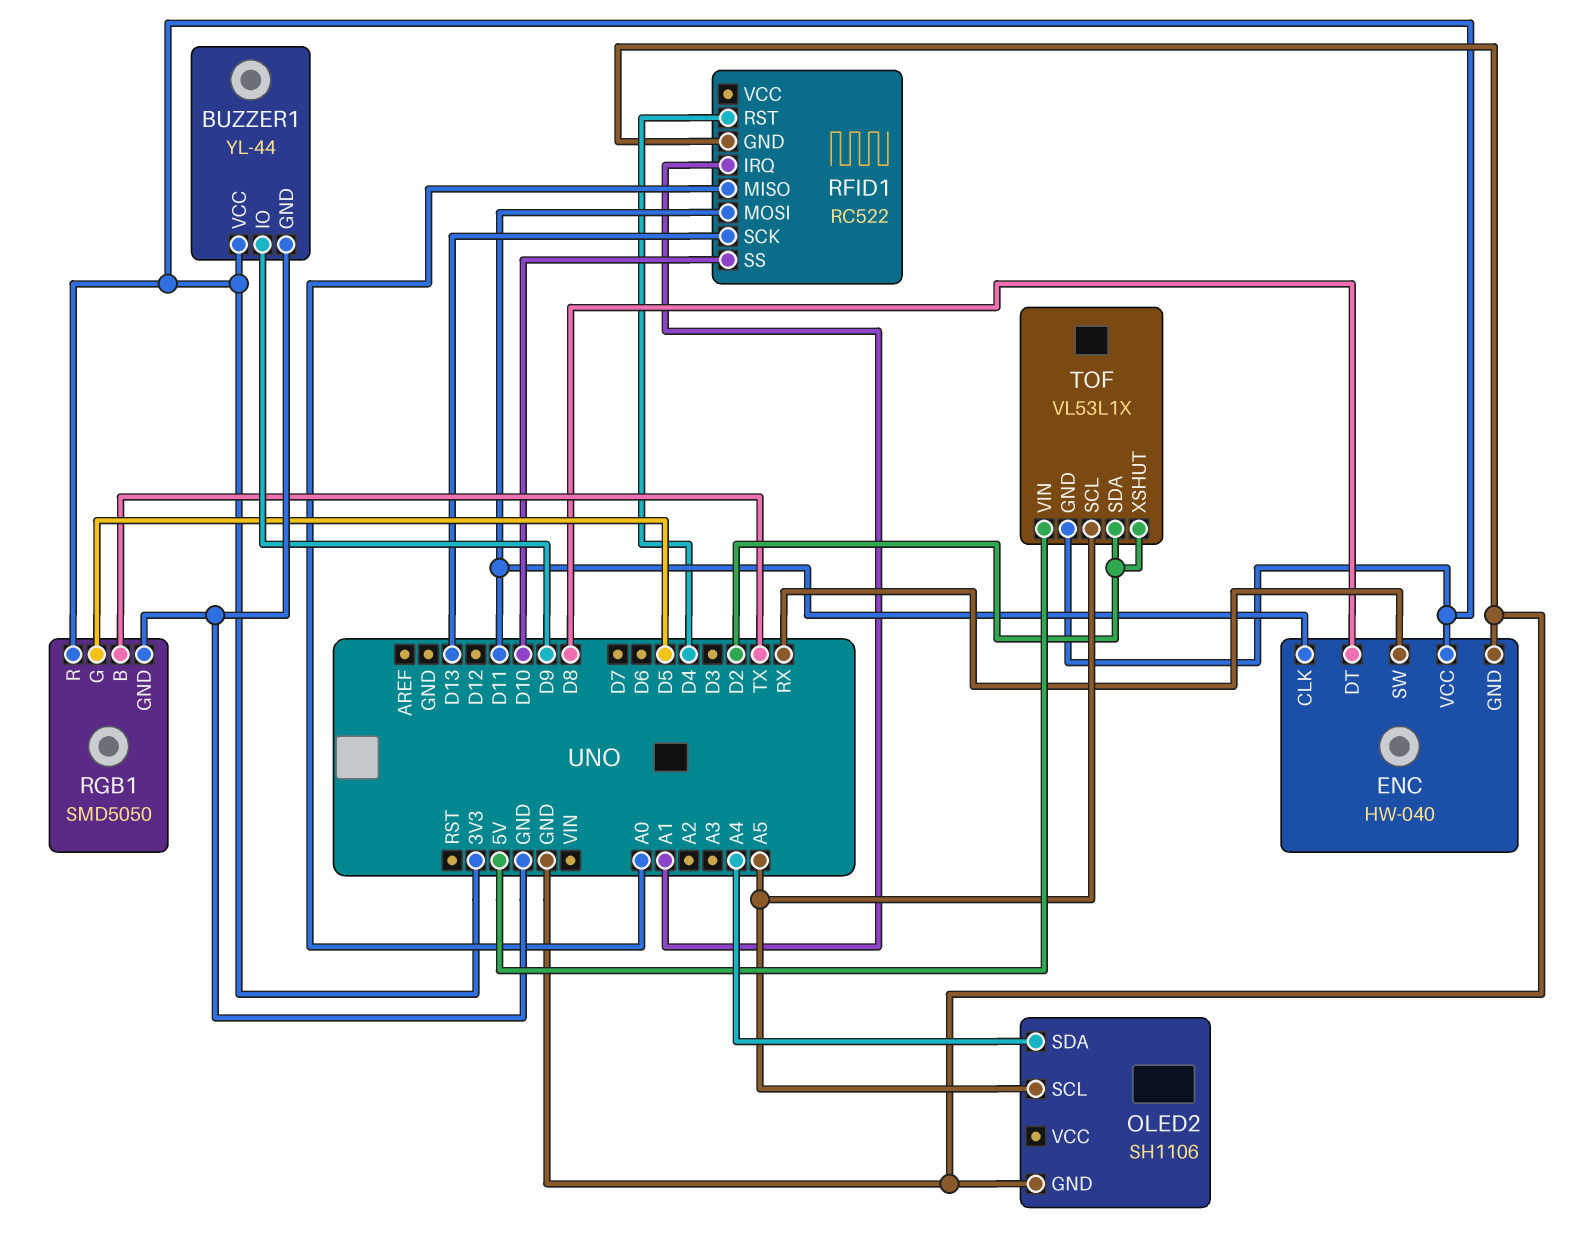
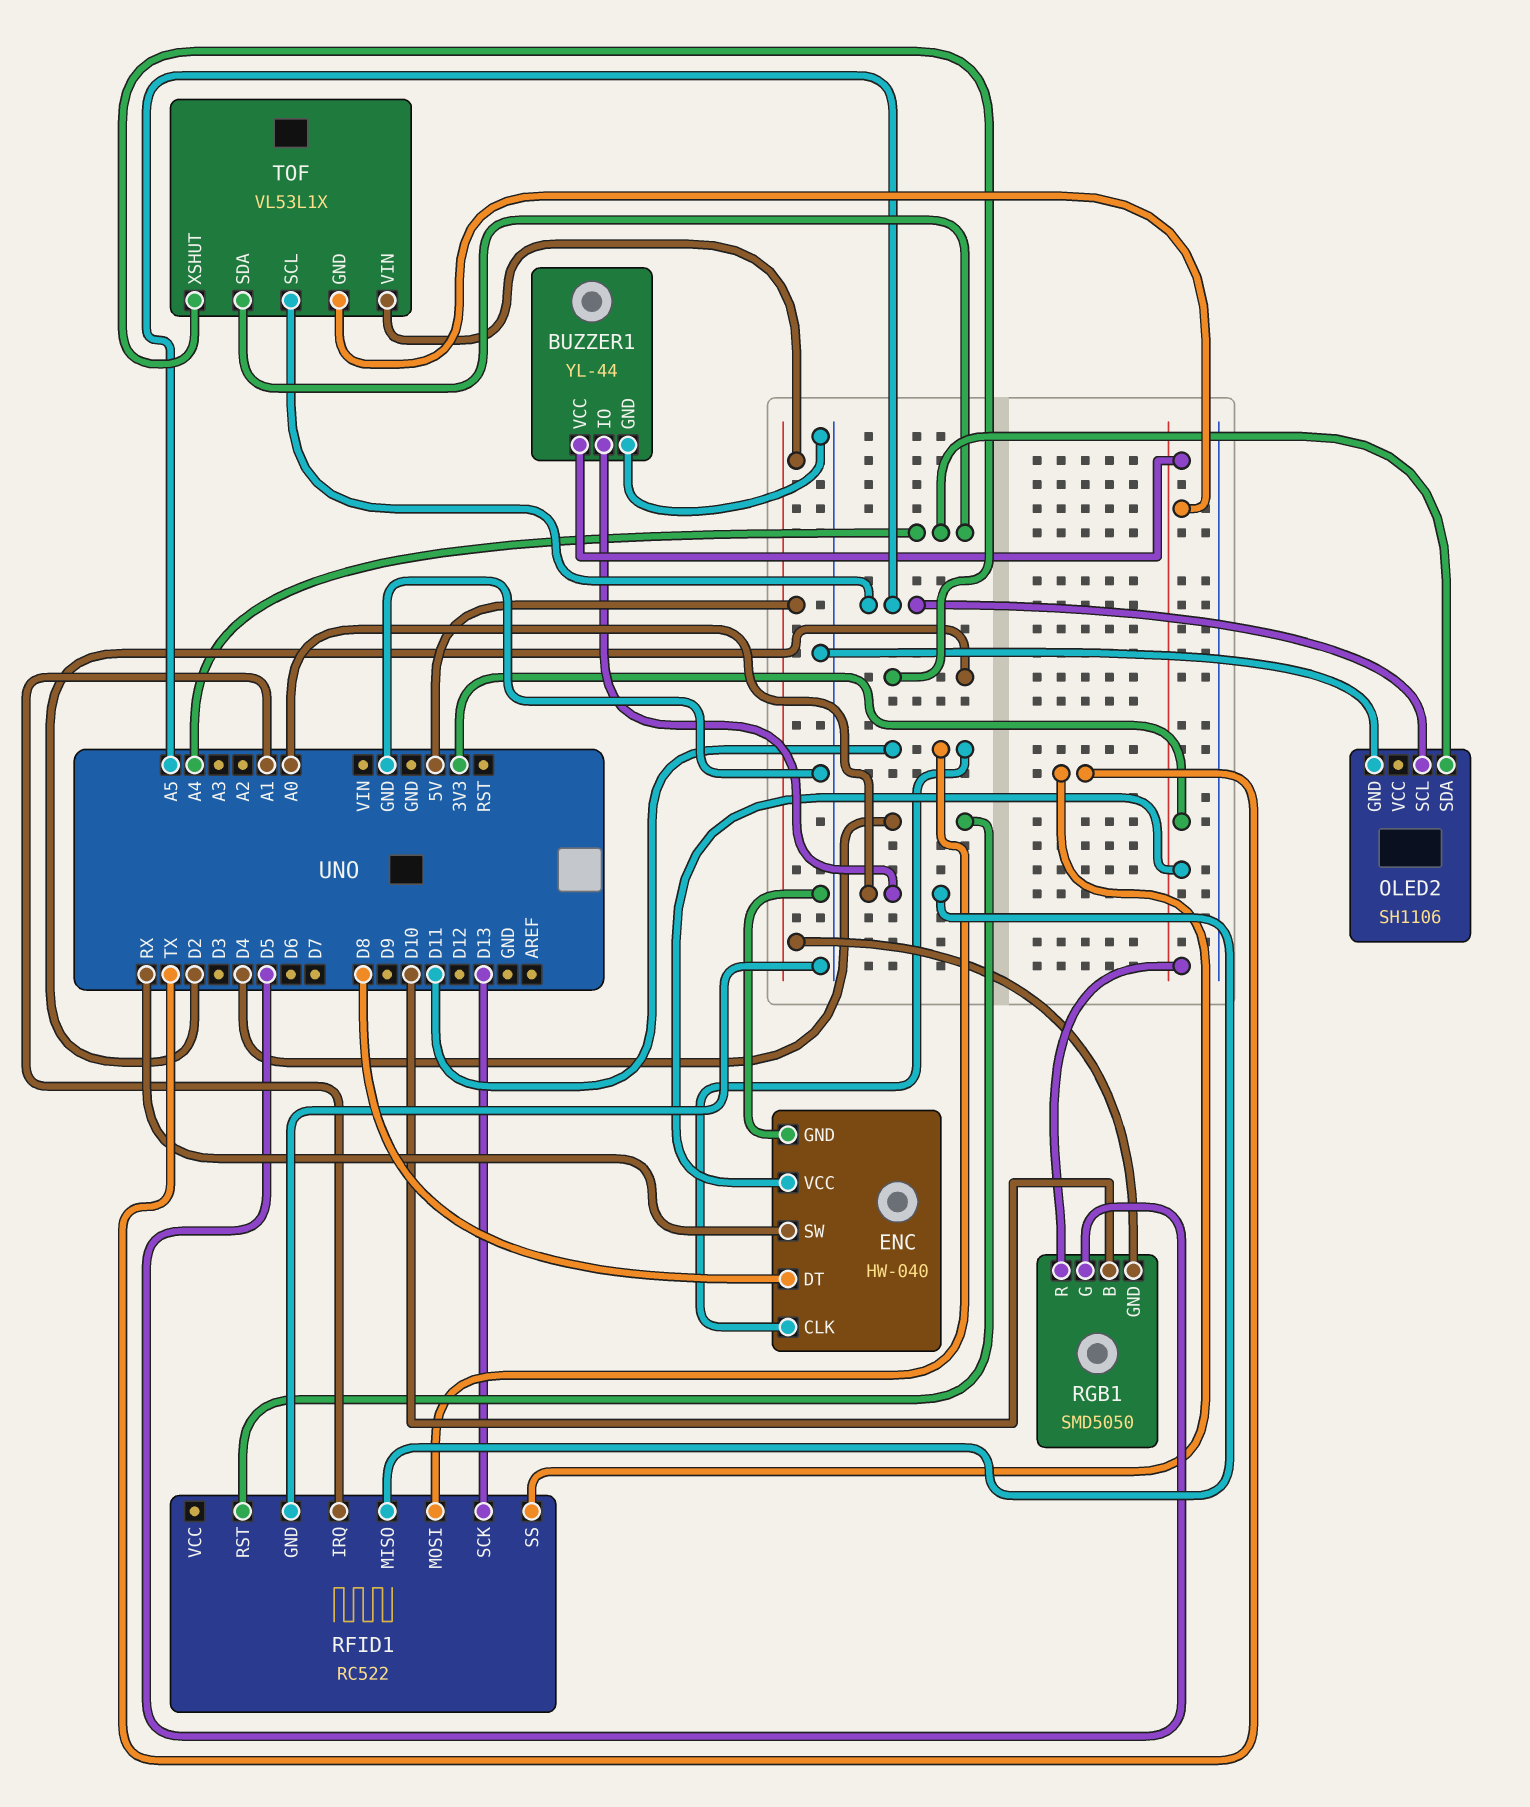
BUZZER1 pin IO: D9 -> A0
RFID1 pin SS: D10 -> TX
RGB1 pin B: TX -> D10
RGB1 pin GND: GND -> 5V
TOF pin SDA: D2 -> A4

